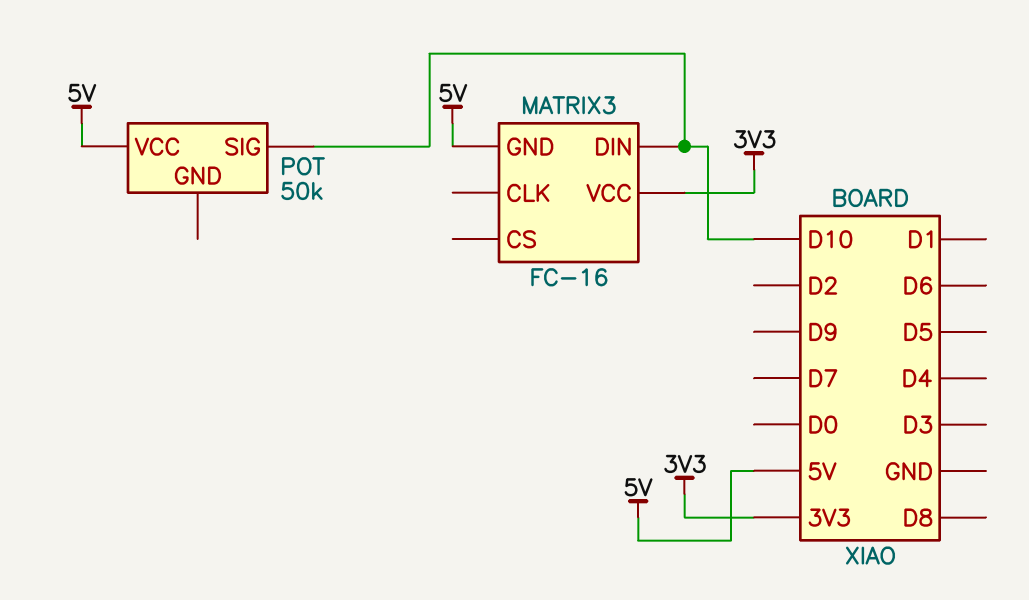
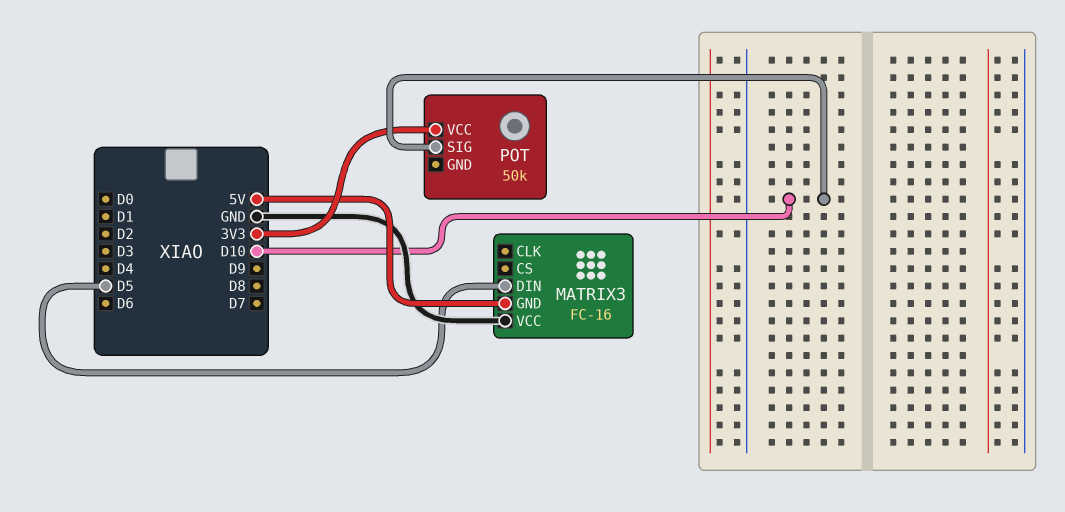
MATRIX3 pin DIN: D10 -> D5
MATRIX3 pin VCC: 3V3 -> GND
POT pin VCC: 5V -> 3V3

